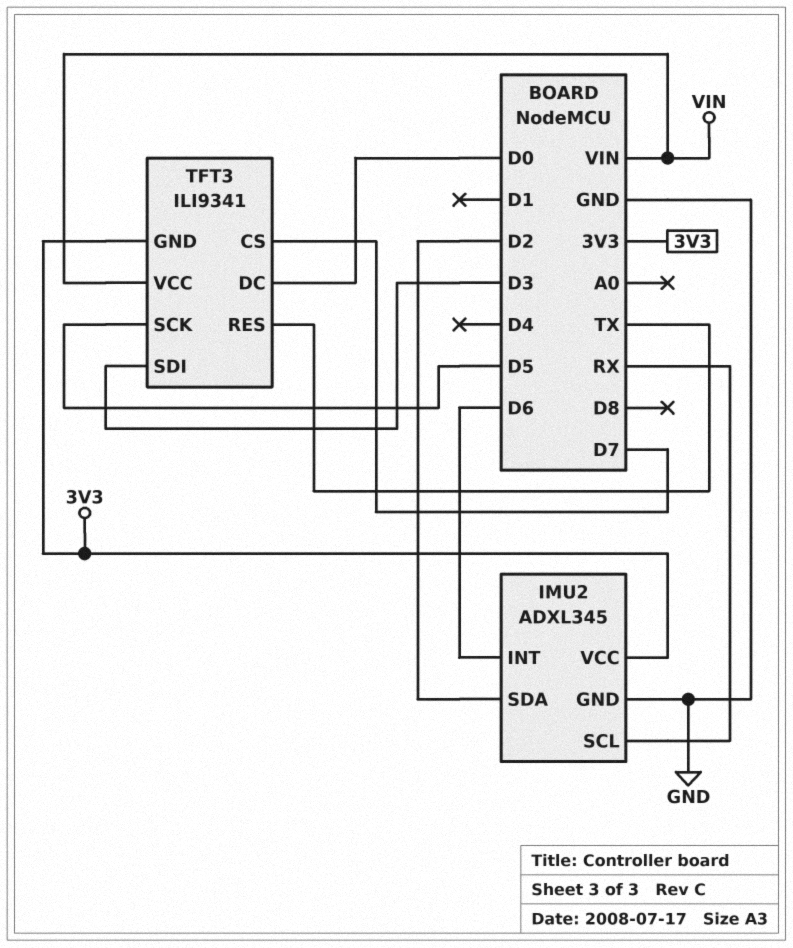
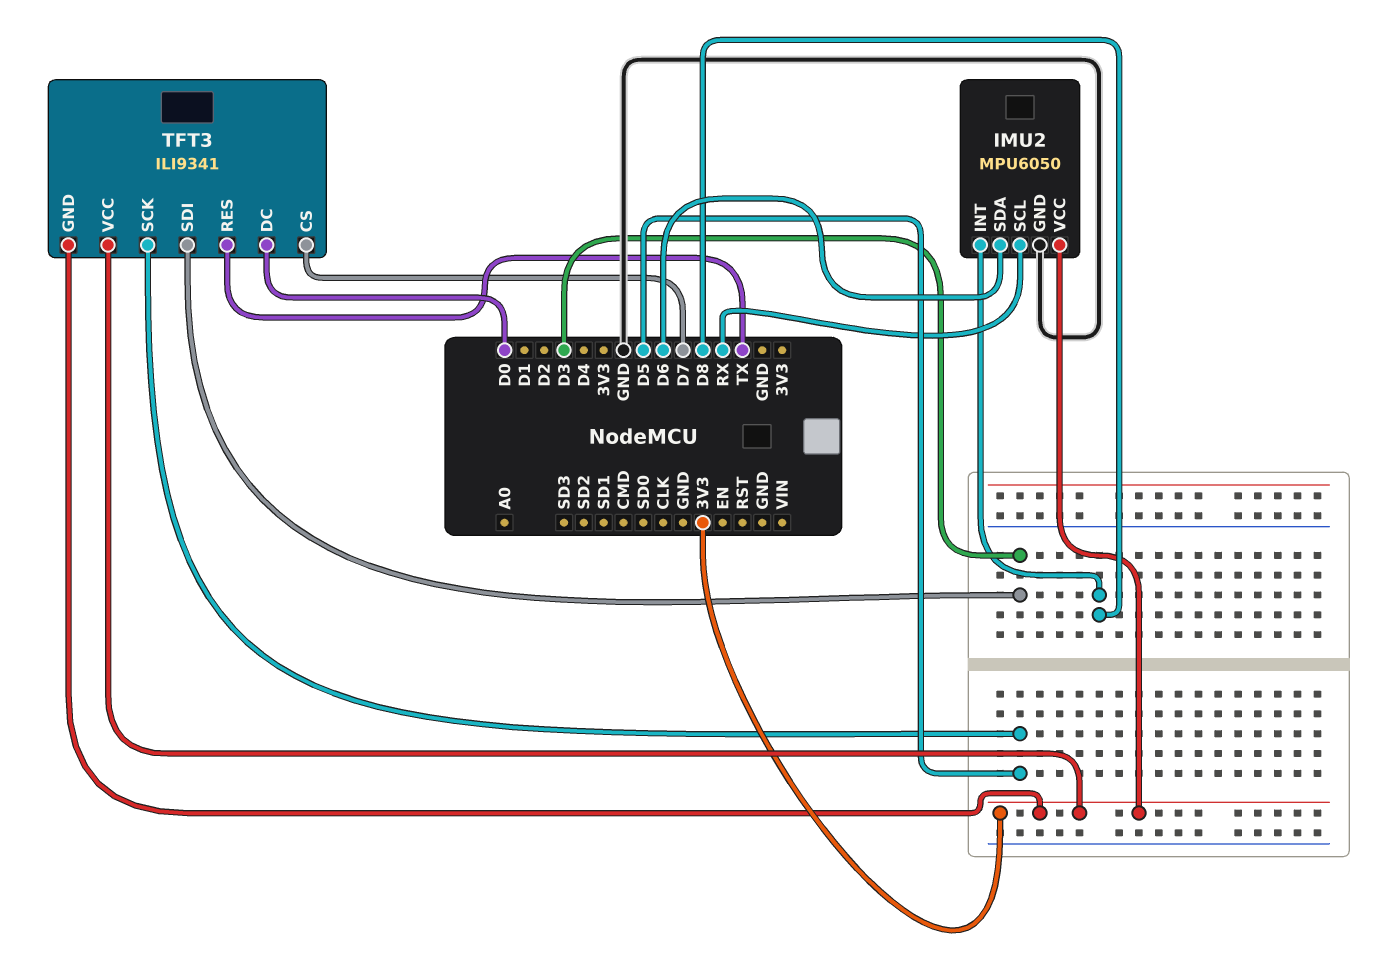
IMU2: ADXL345 -> MPU6050
IMU2 pin INT: D6 -> D8
IMU2 pin SDA: D2 -> D6
TFT3 pin VCC: VIN -> 3V3

